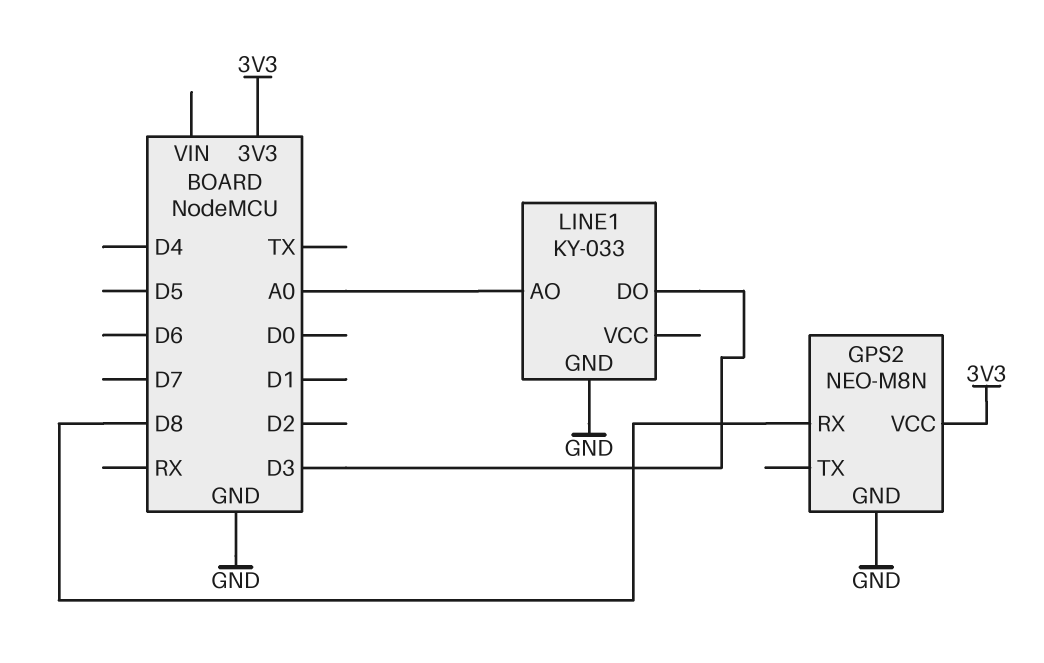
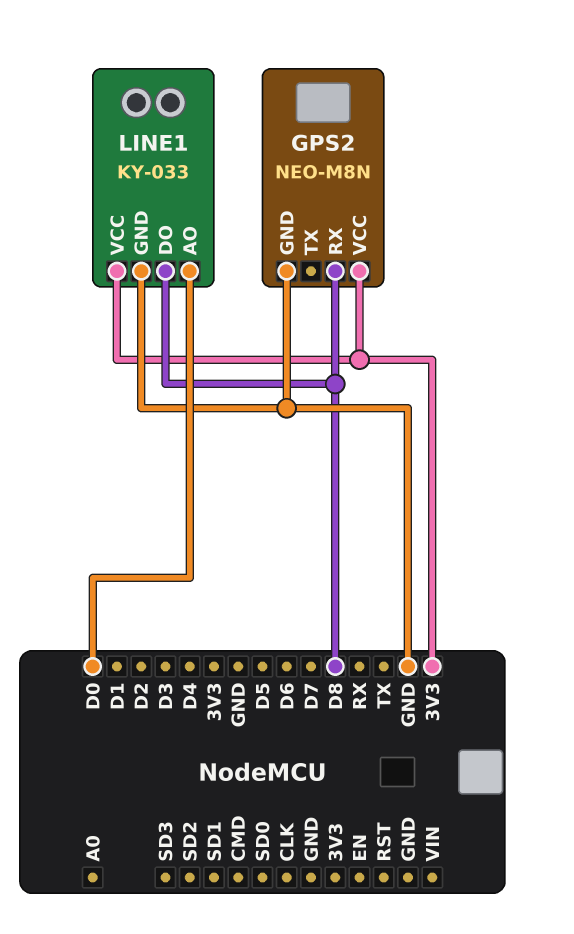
LINE1 pin AO: A0 -> D0
LINE1 pin DO: D3 -> D8
LINE1 pin VCC: none -> 3V3

